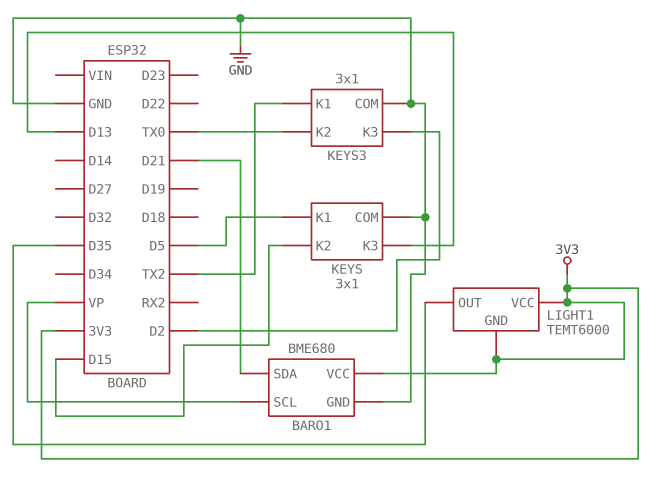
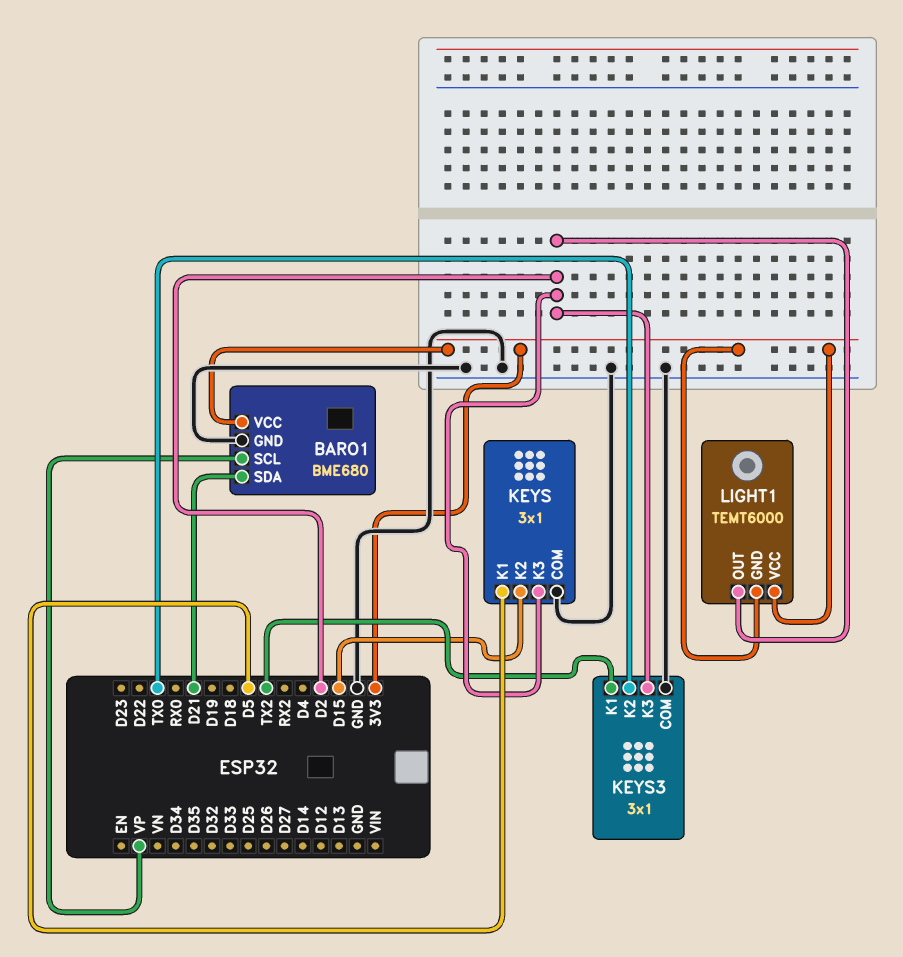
KEYS pin K3: D13 -> D2
LIGHT1 pin OUT: D35 -> D2

